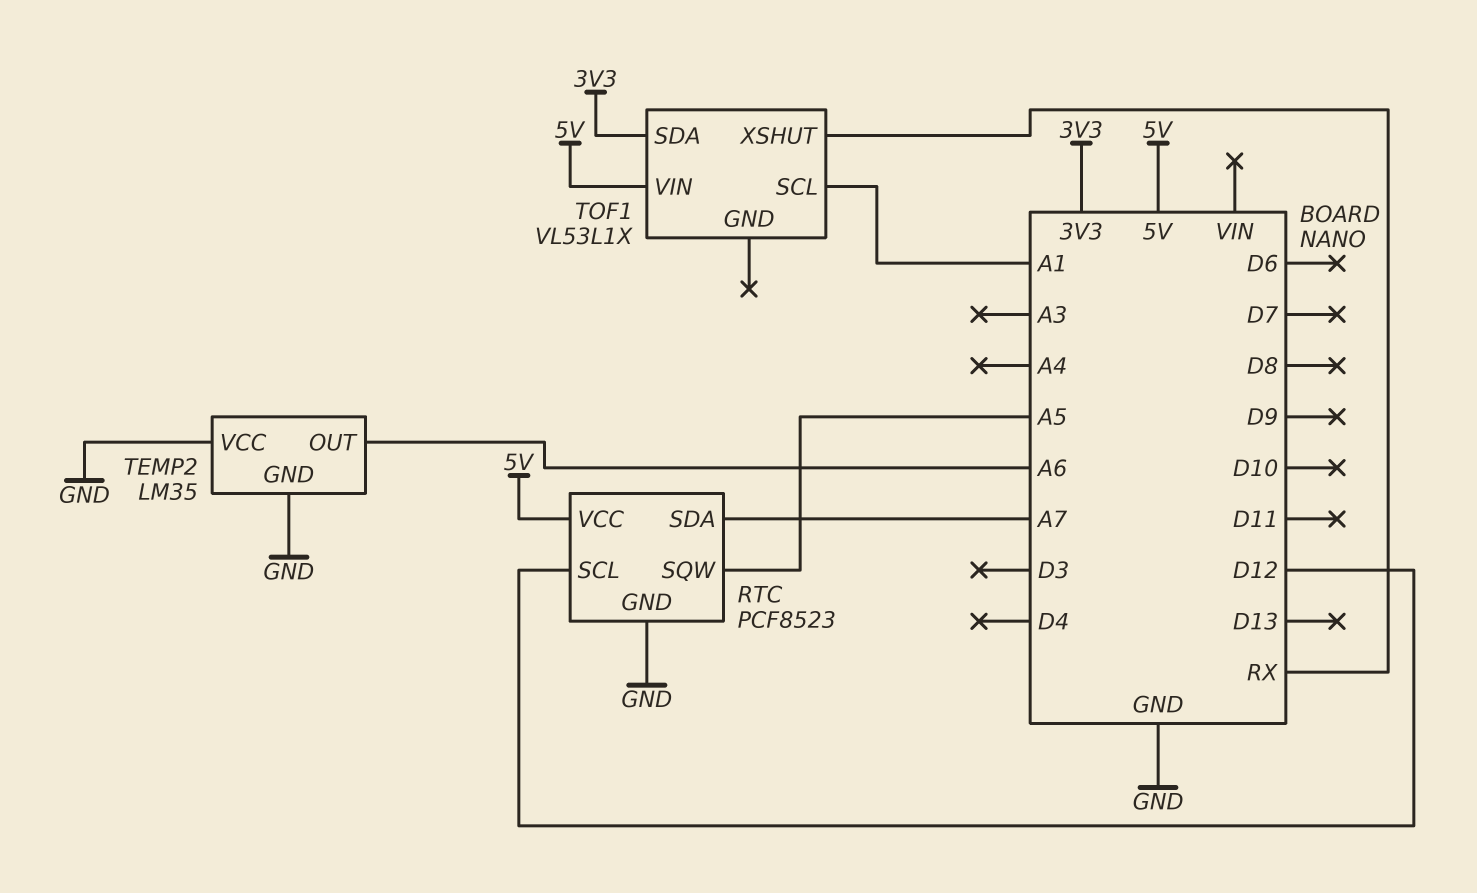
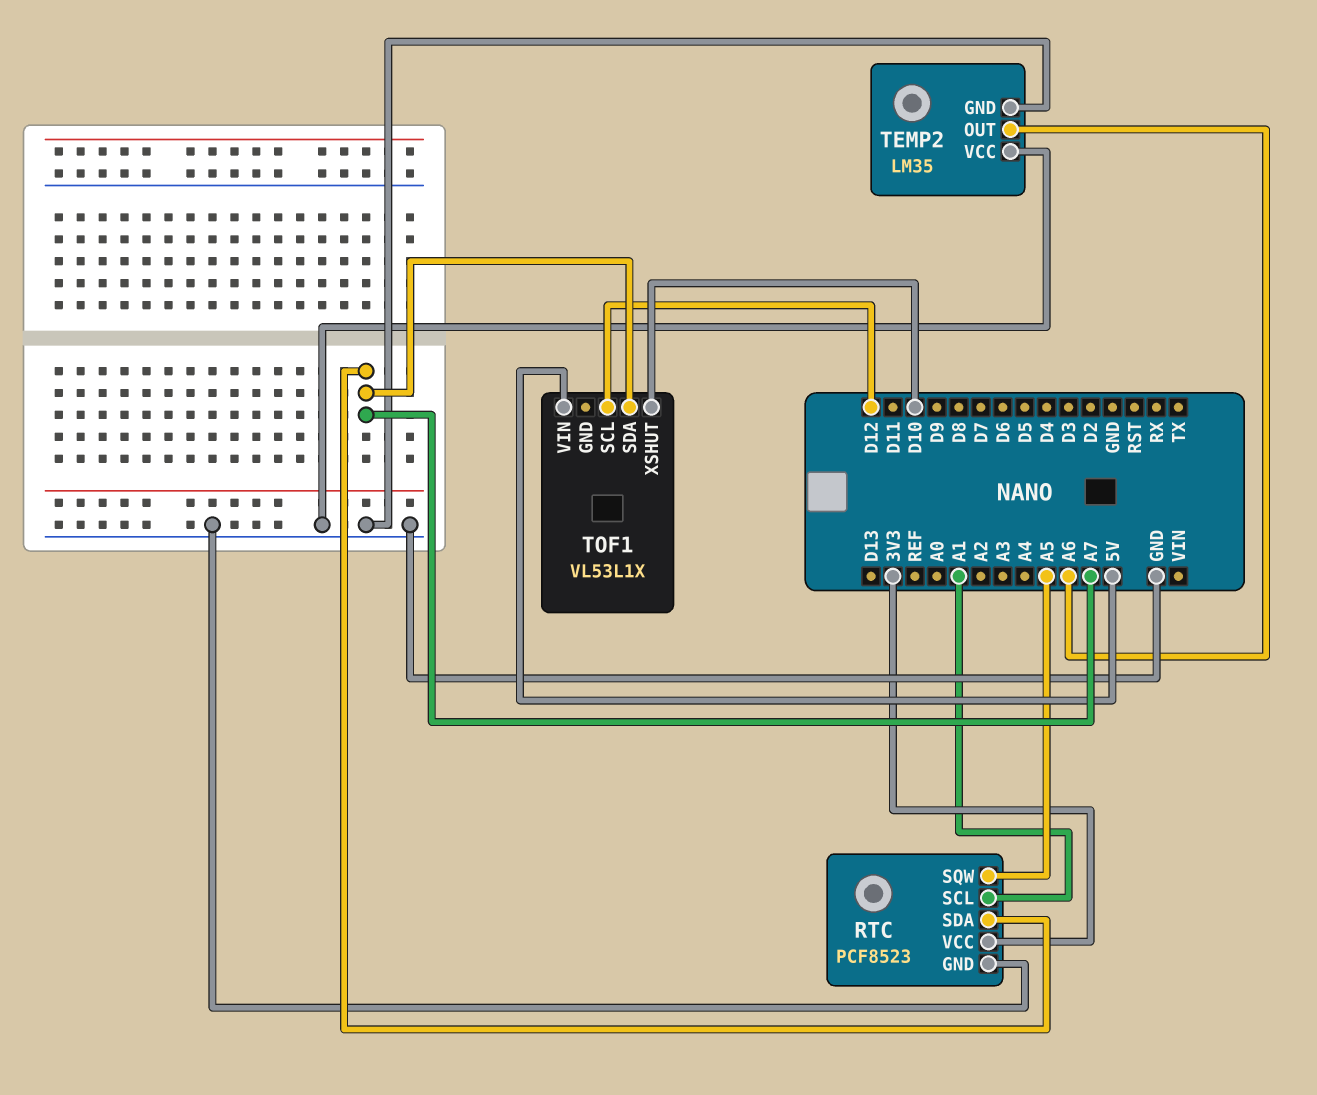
RTC pin SCL: D12 -> A1
RTC pin VCC: 5V -> 3V3
TOF1 pin SCL: A1 -> D12
TOF1 pin SDA: 3V3 -> A7
TOF1 pin XSHUT: RX -> D10

